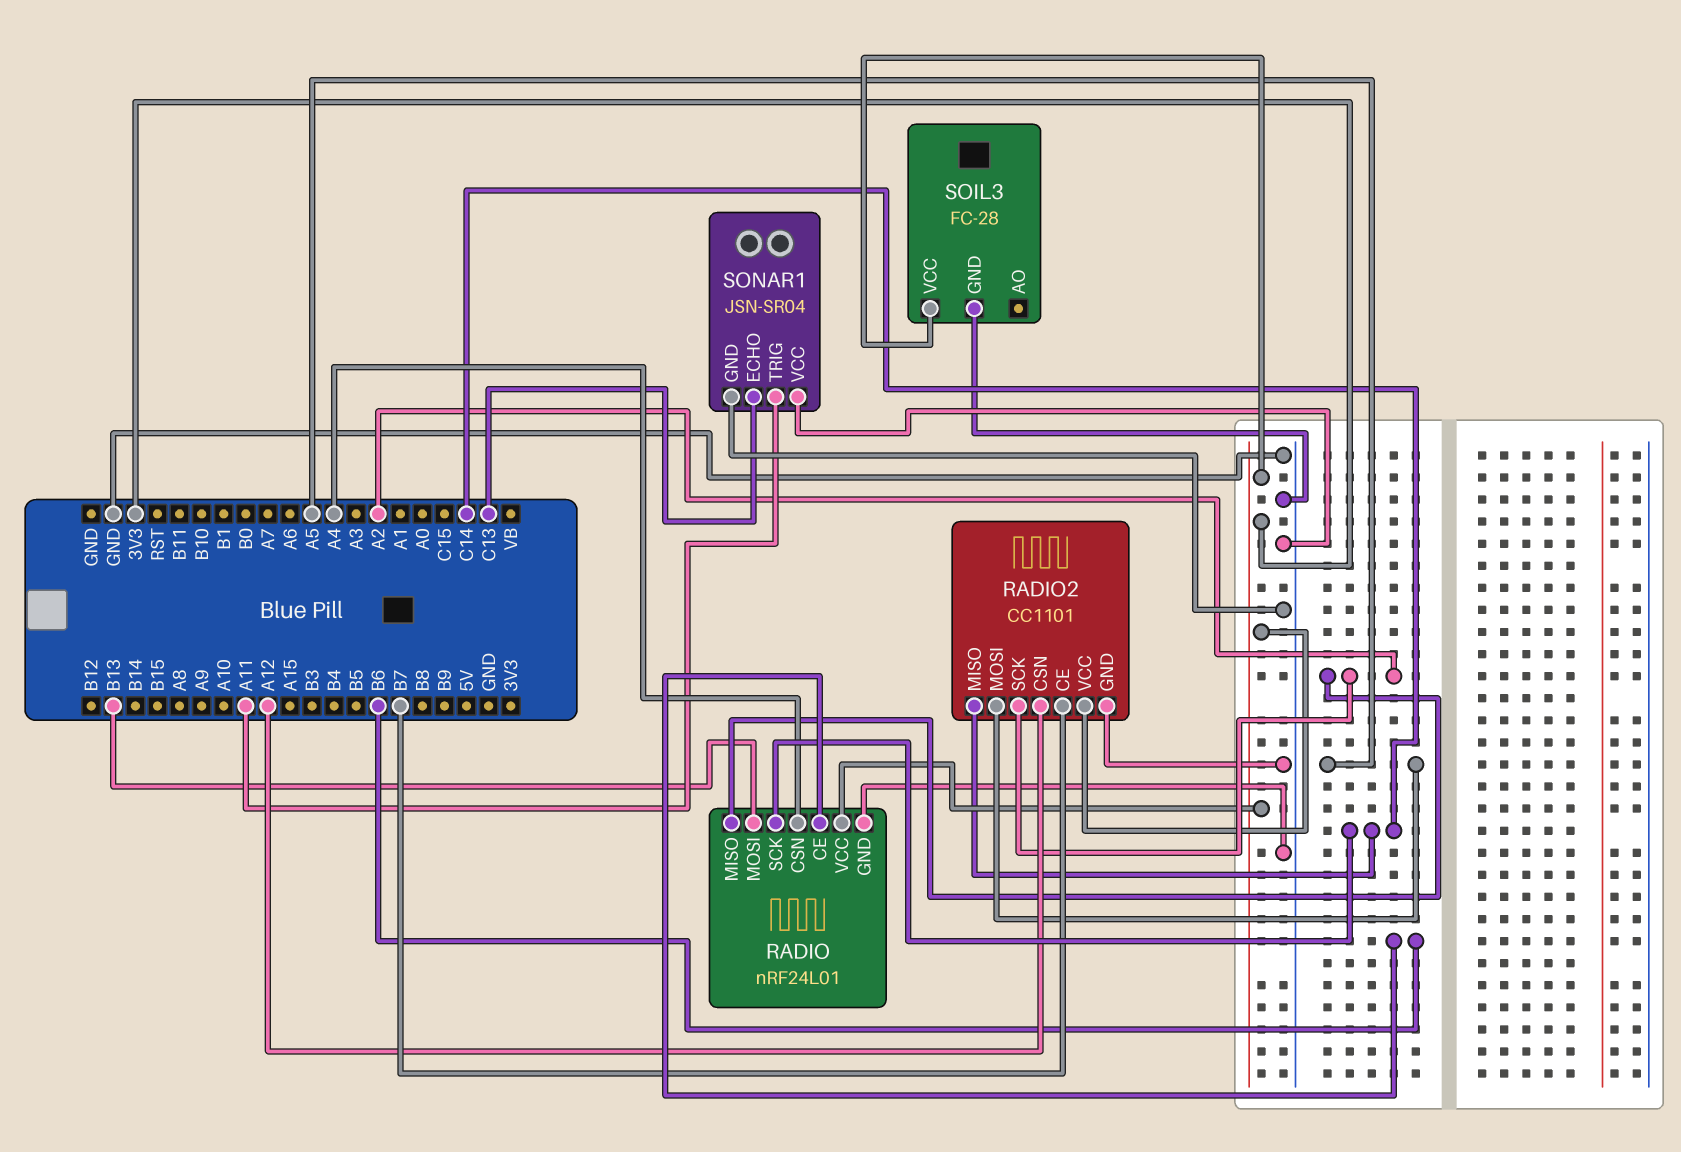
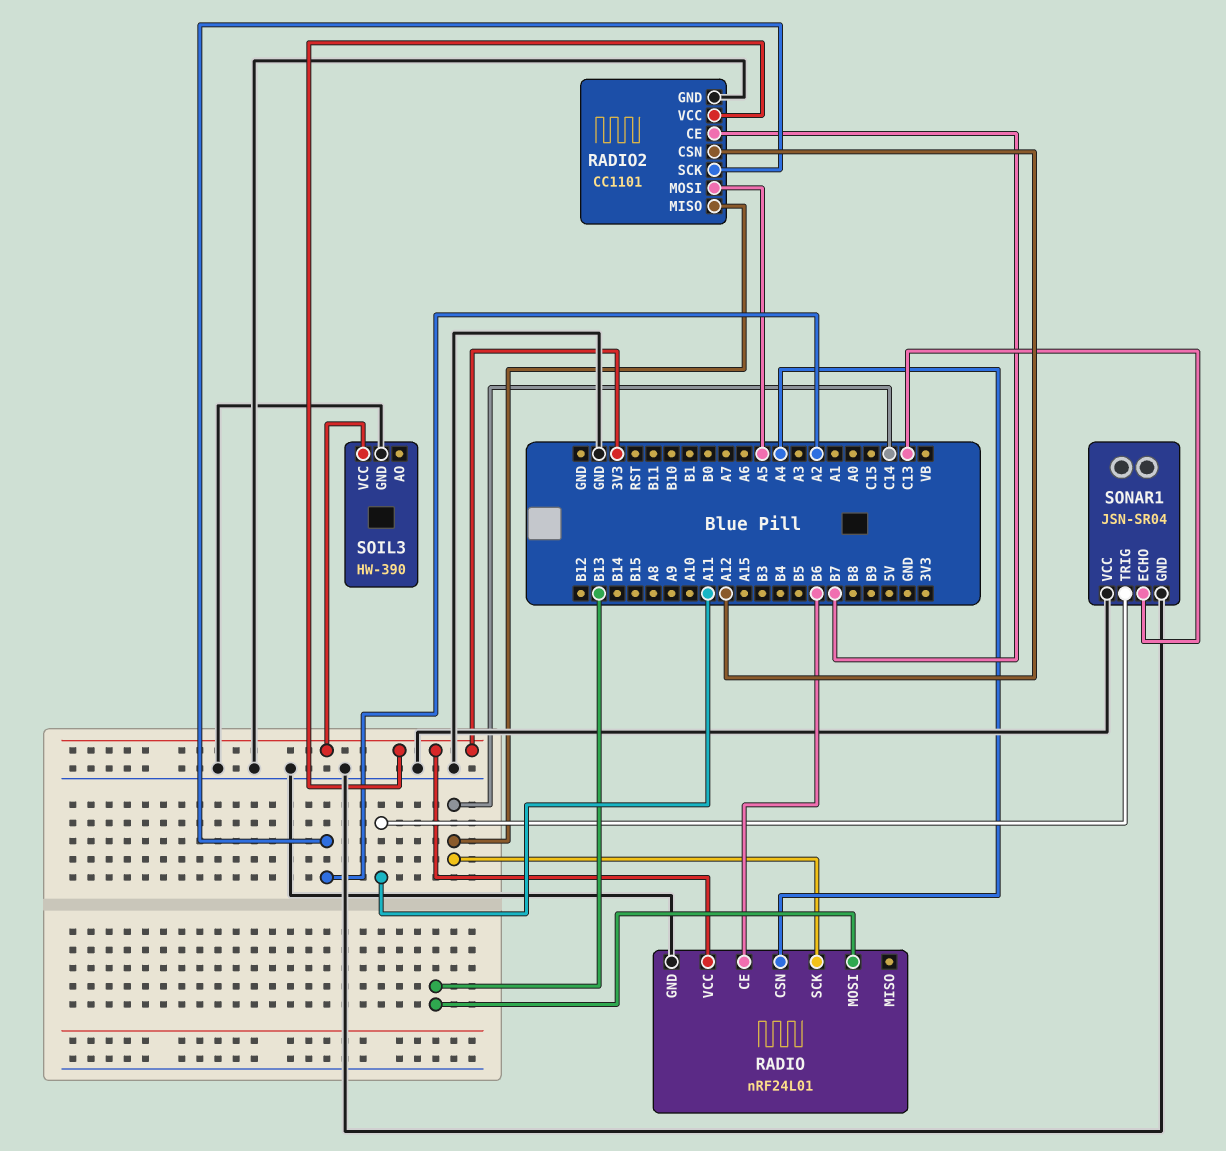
RADIO pin MISO: A2 -> none
SOIL3: FC-28 -> HW-390

